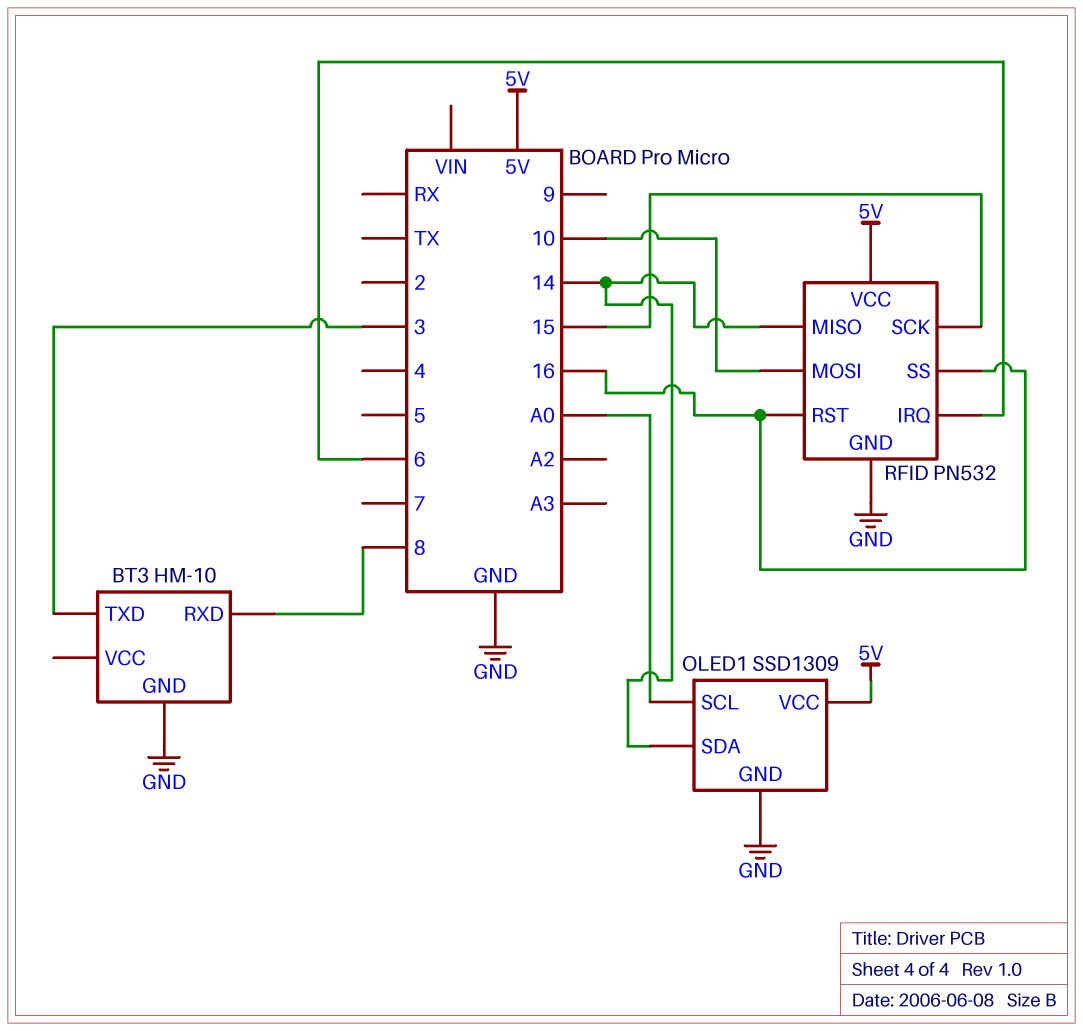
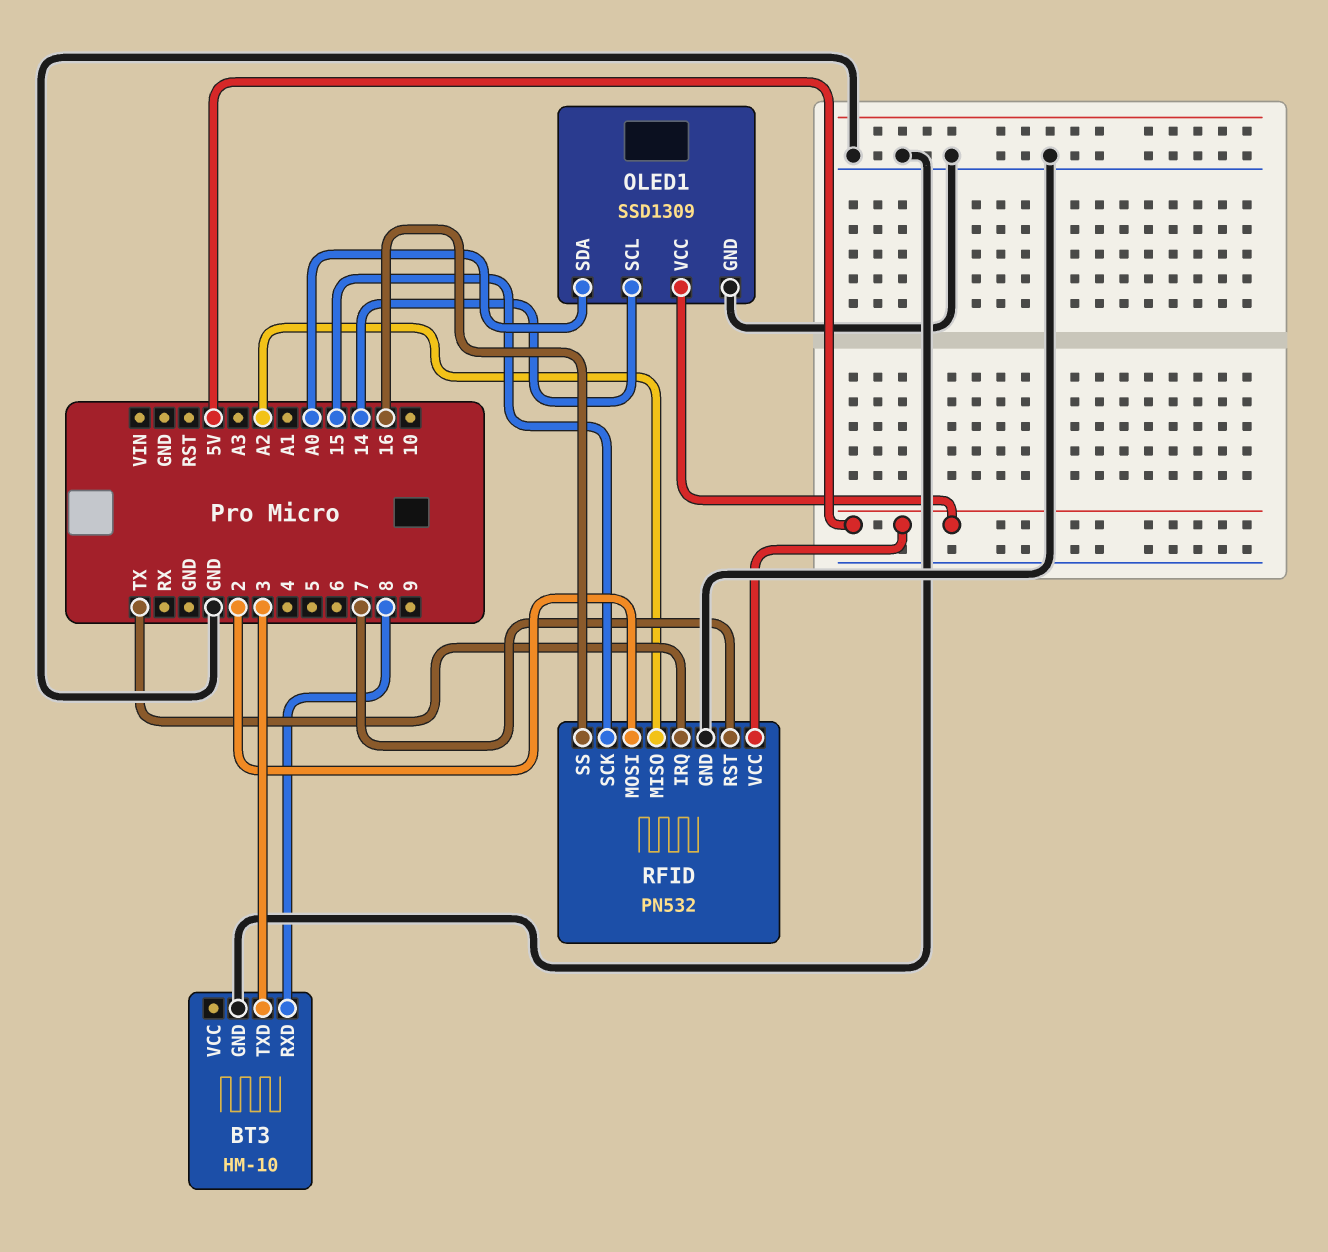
OLED1 pin SCL: A0 -> 14
OLED1 pin SDA: 14 -> A0
RFID pin IRQ: 6 -> TX
RFID pin MISO: 14 -> A2
RFID pin MOSI: 10 -> 2
RFID pin RST: 16 -> 7

